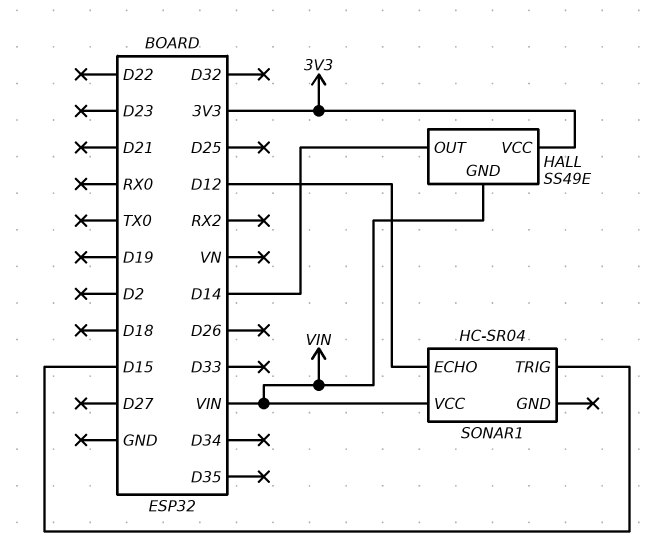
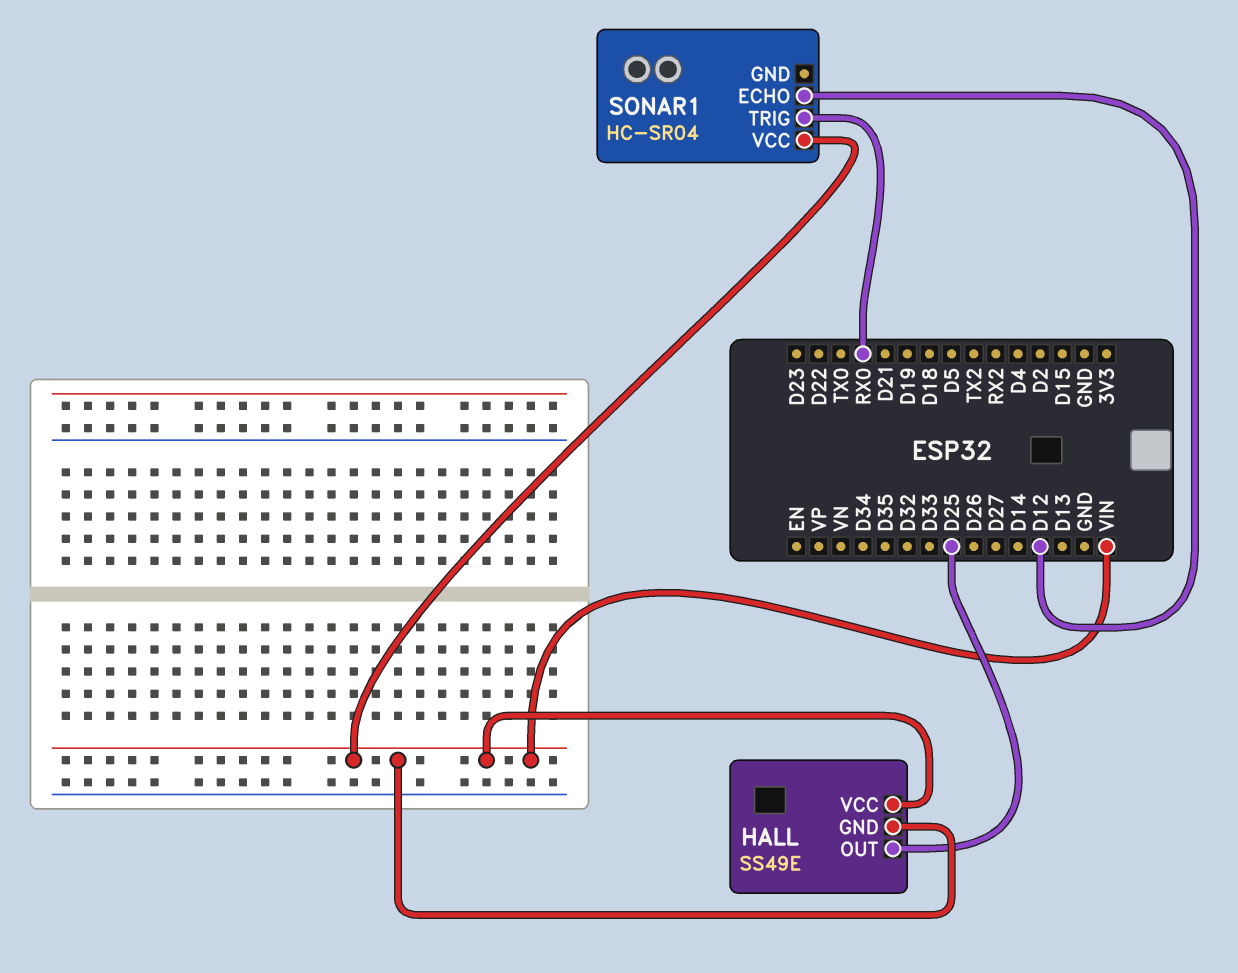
HALL pin OUT: D14 -> D25
HALL pin VCC: 3V3 -> VIN
SONAR1 pin TRIG: D15 -> RX0

